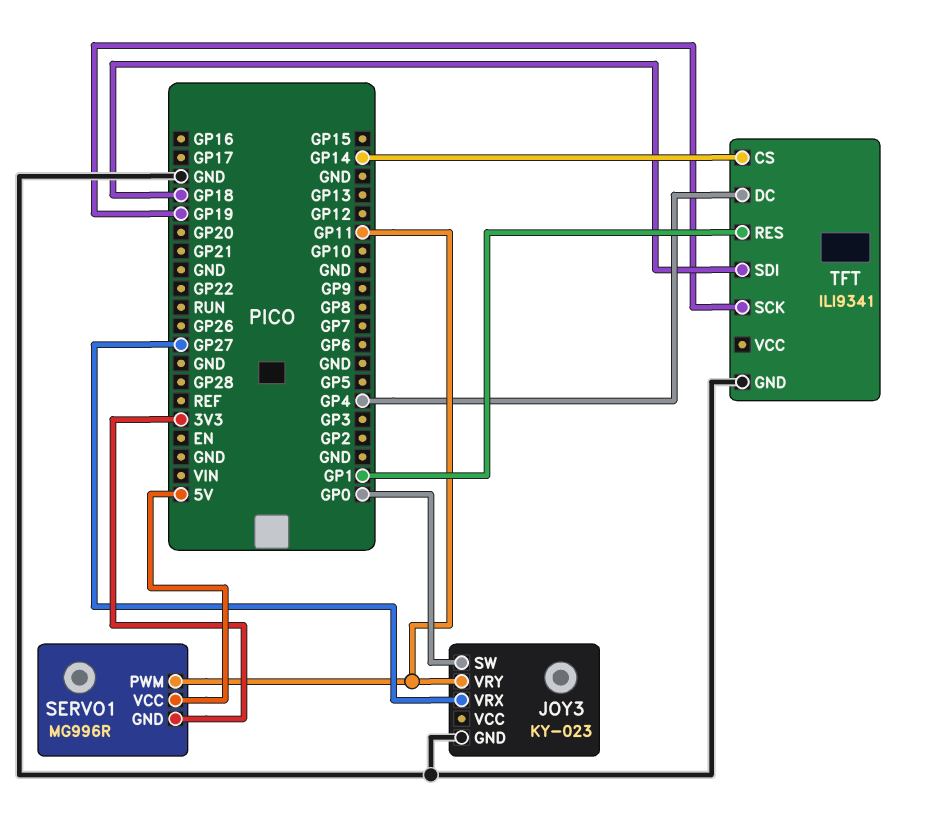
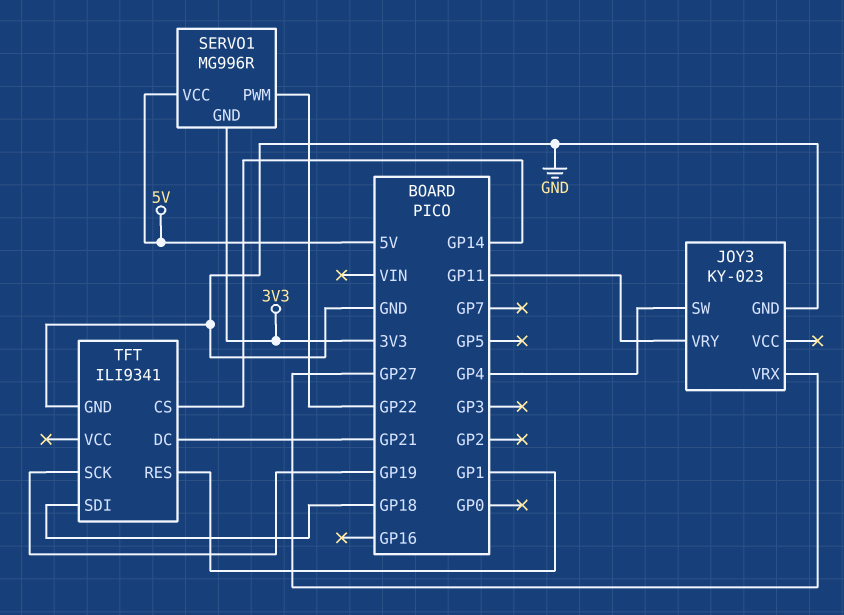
JOY3 pin SW: GP0 -> GP4
SERVO1 pin PWM: GP11 -> GP22
TFT pin DC: GP4 -> GP21

